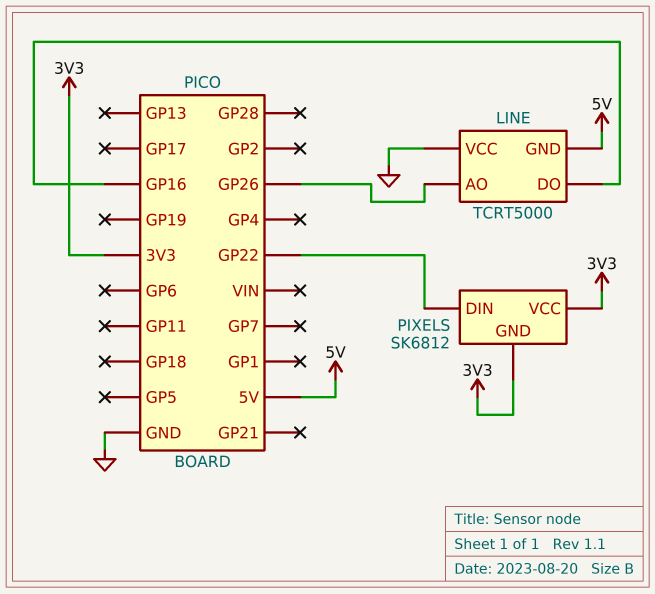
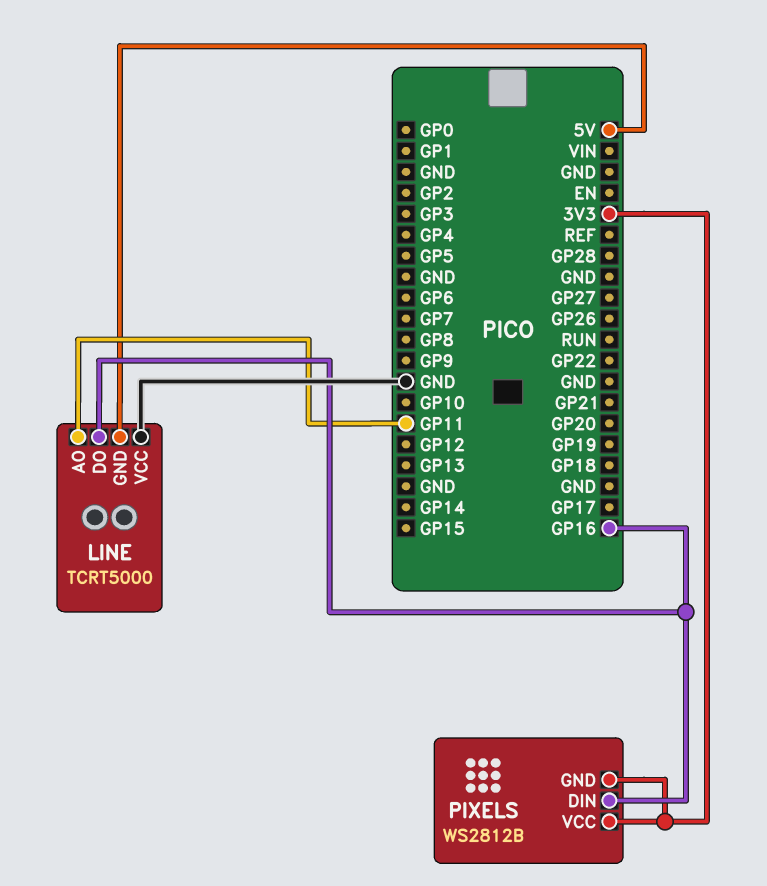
LINE pin AO: GP26 -> GP11
PIXELS: SK6812 -> WS2812B
PIXELS pin DIN: GP22 -> GP16

